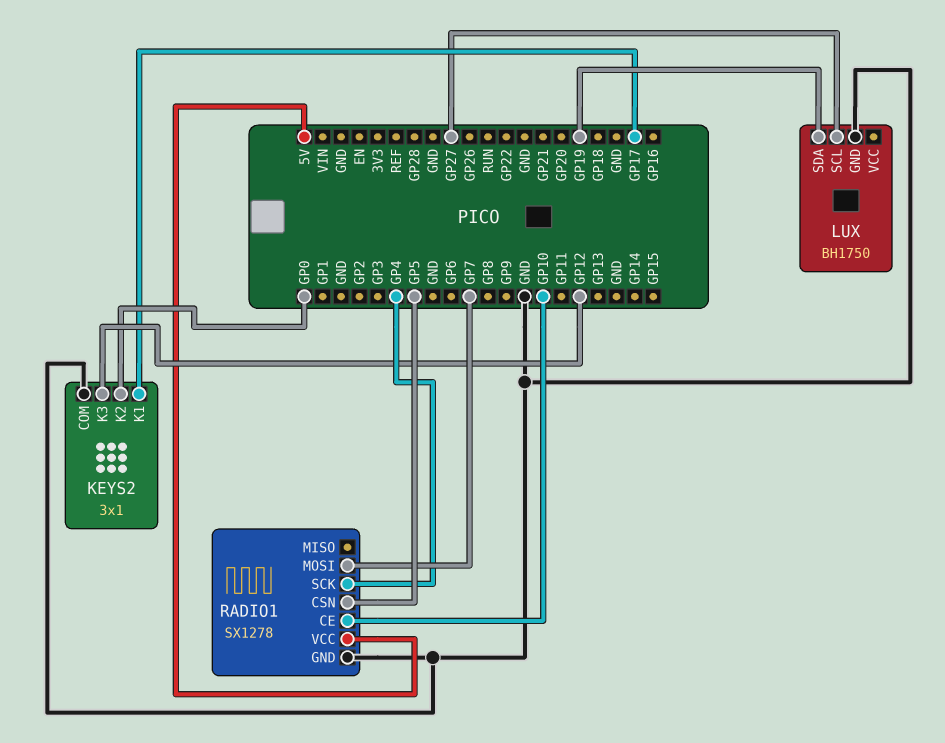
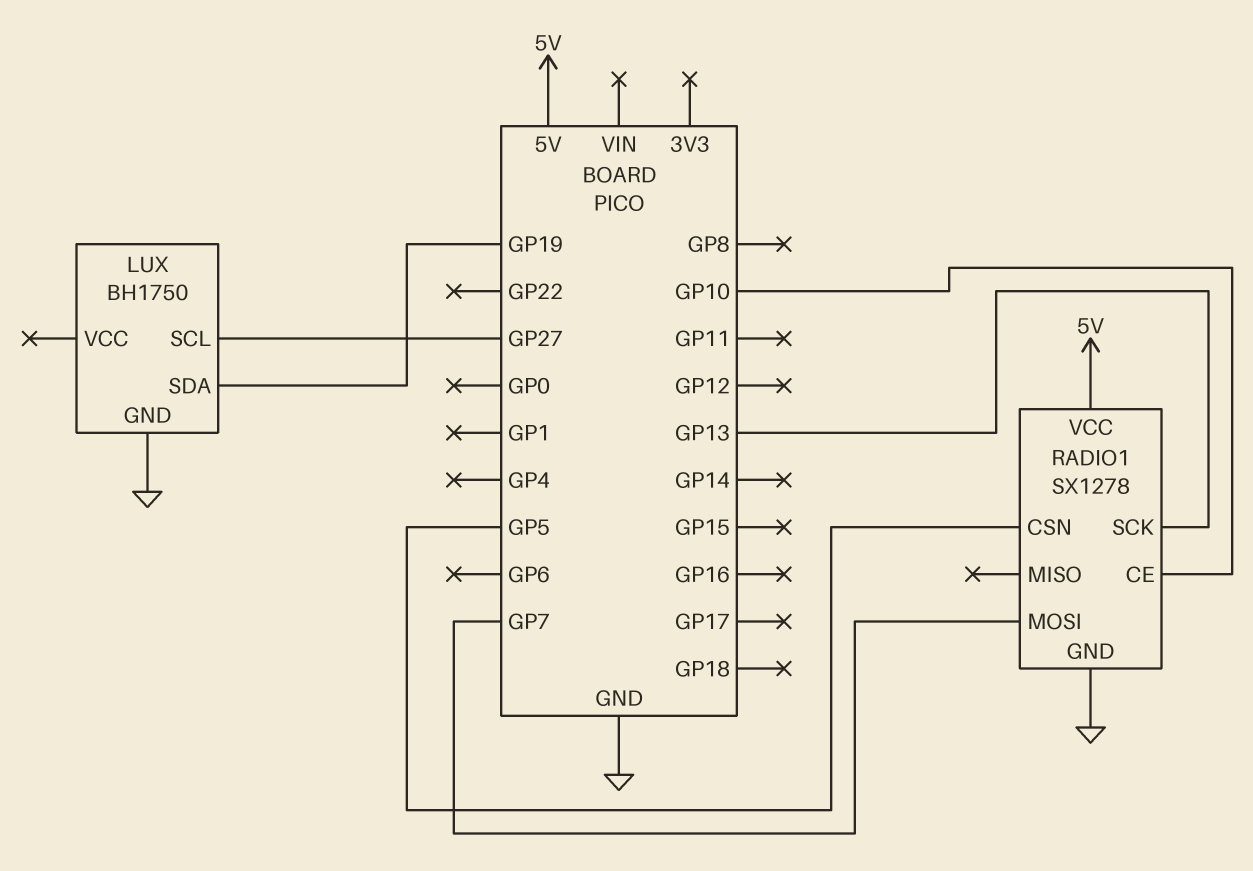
KEYS2: 3x1 -> none
KEYS2 pin COM: GND -> none
KEYS2 pin K1: GP17 -> none
KEYS2 pin K2: GP0 -> none
KEYS2 pin K3: GP12 -> none
RADIO1 pin SCK: GP4 -> GP13

